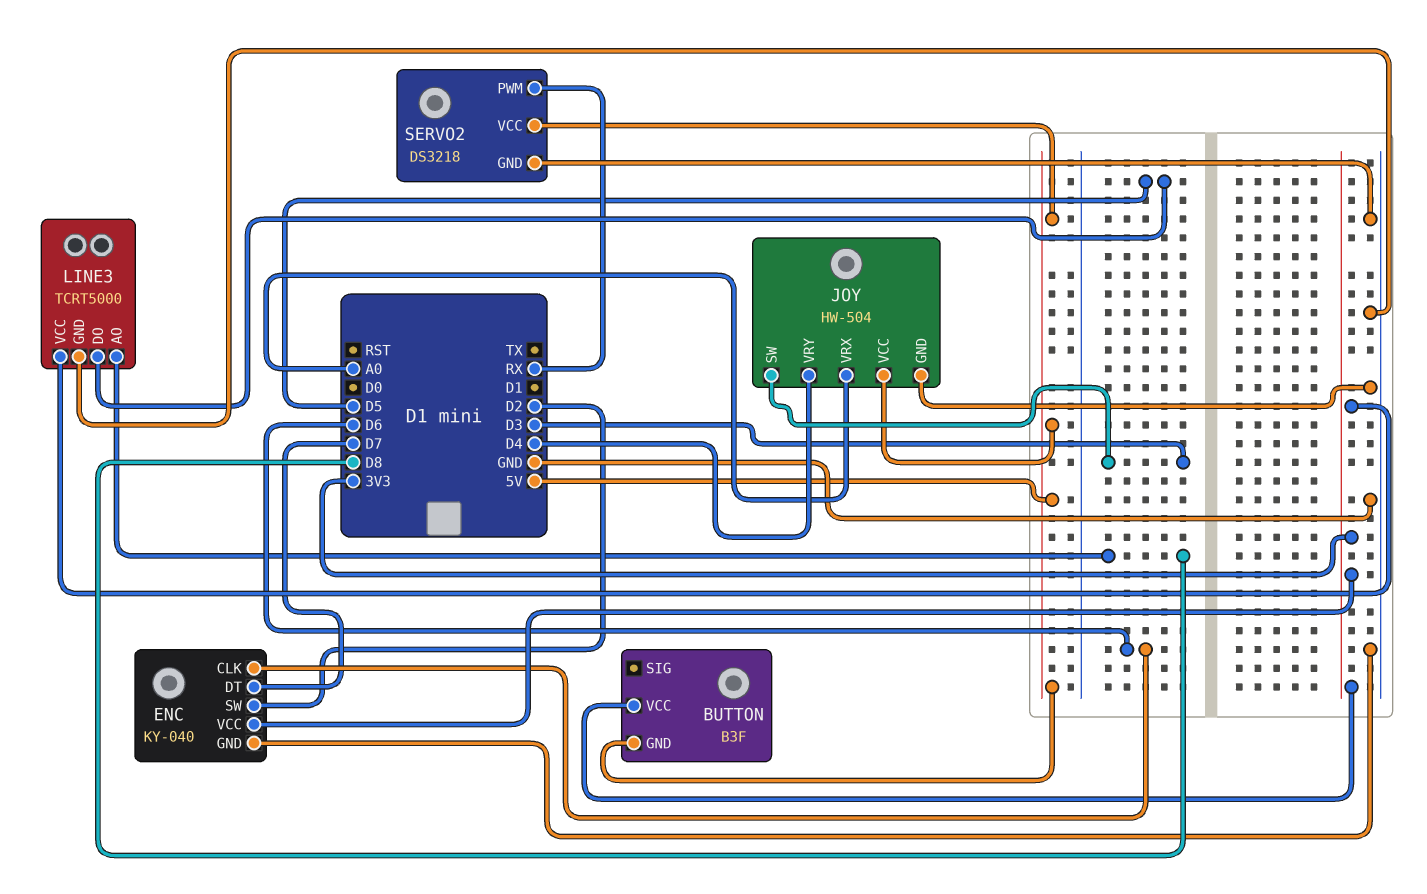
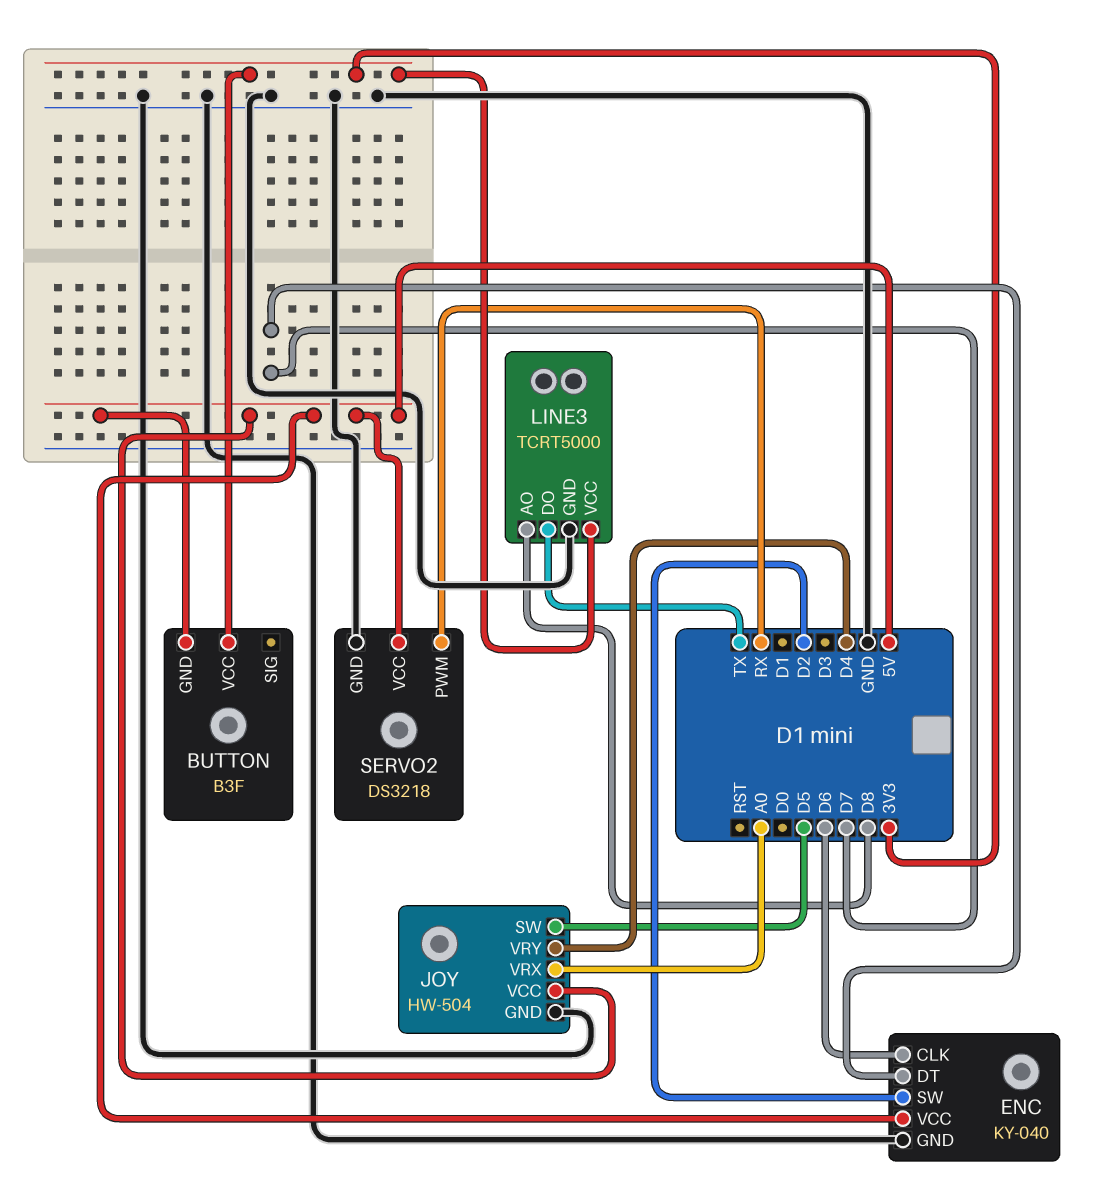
ENC pin VCC: 3V3 -> 5V
JOY pin SW: D3 -> D5
LINE3 pin DO: D5 -> TX

